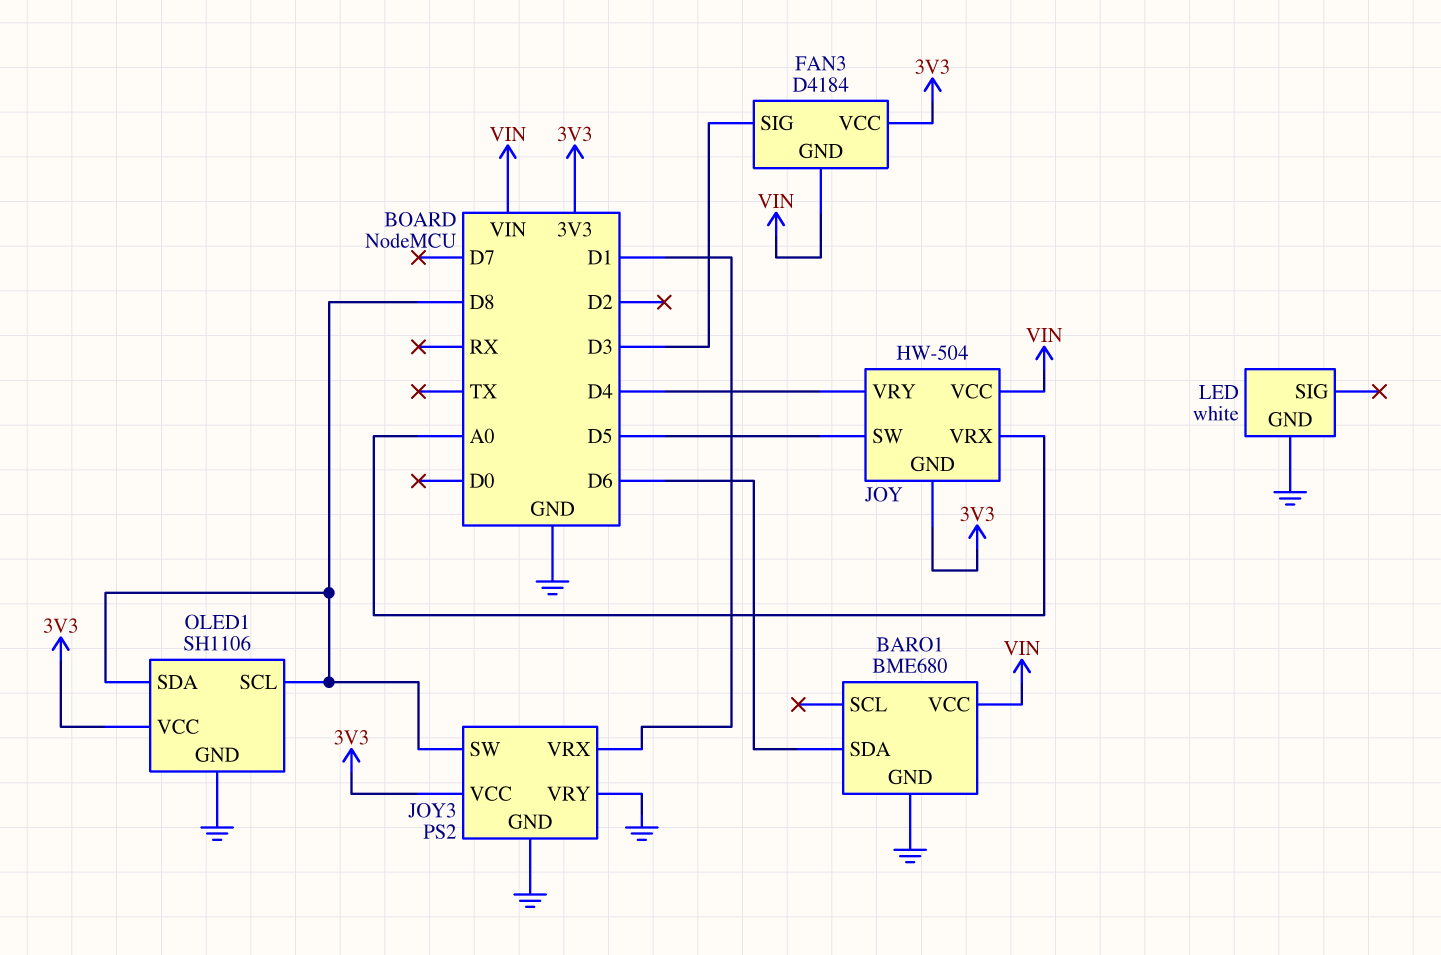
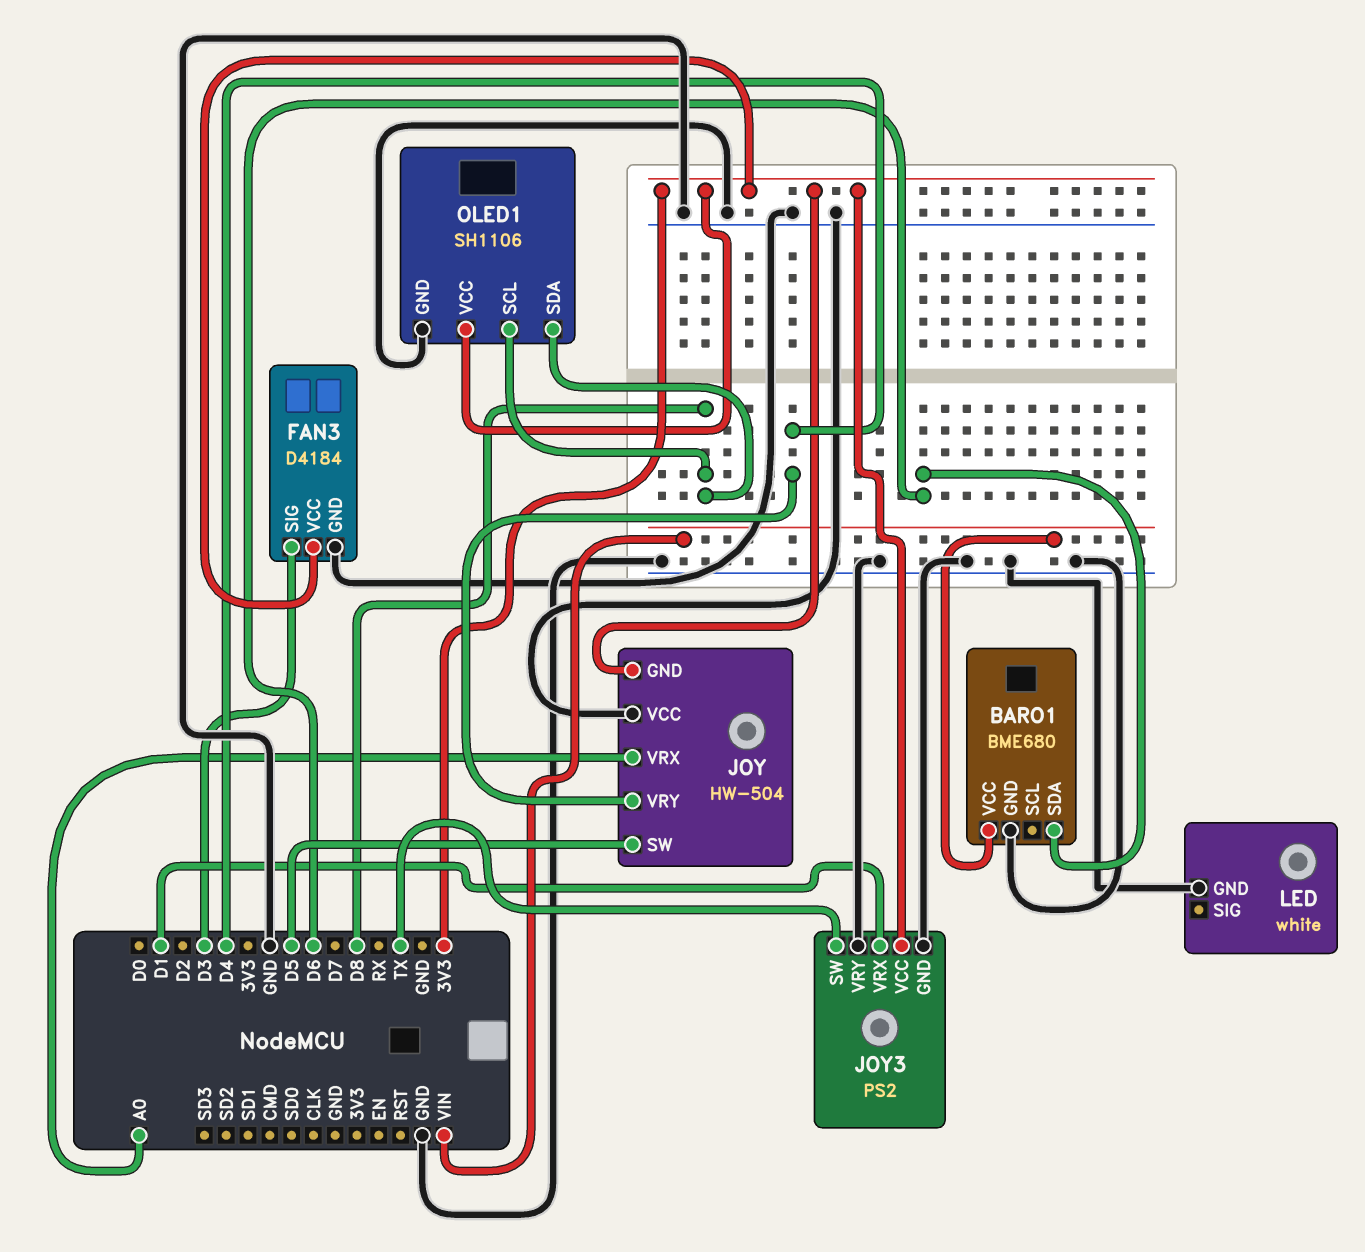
FAN3 pin GND: VIN -> GND
JOY pin VCC: VIN -> GND
JOY3 pin SW: D8 -> TX

